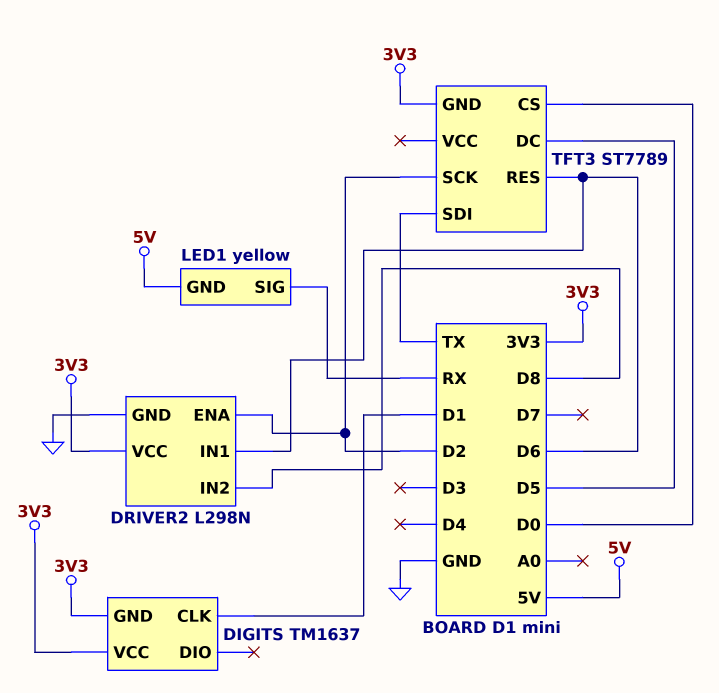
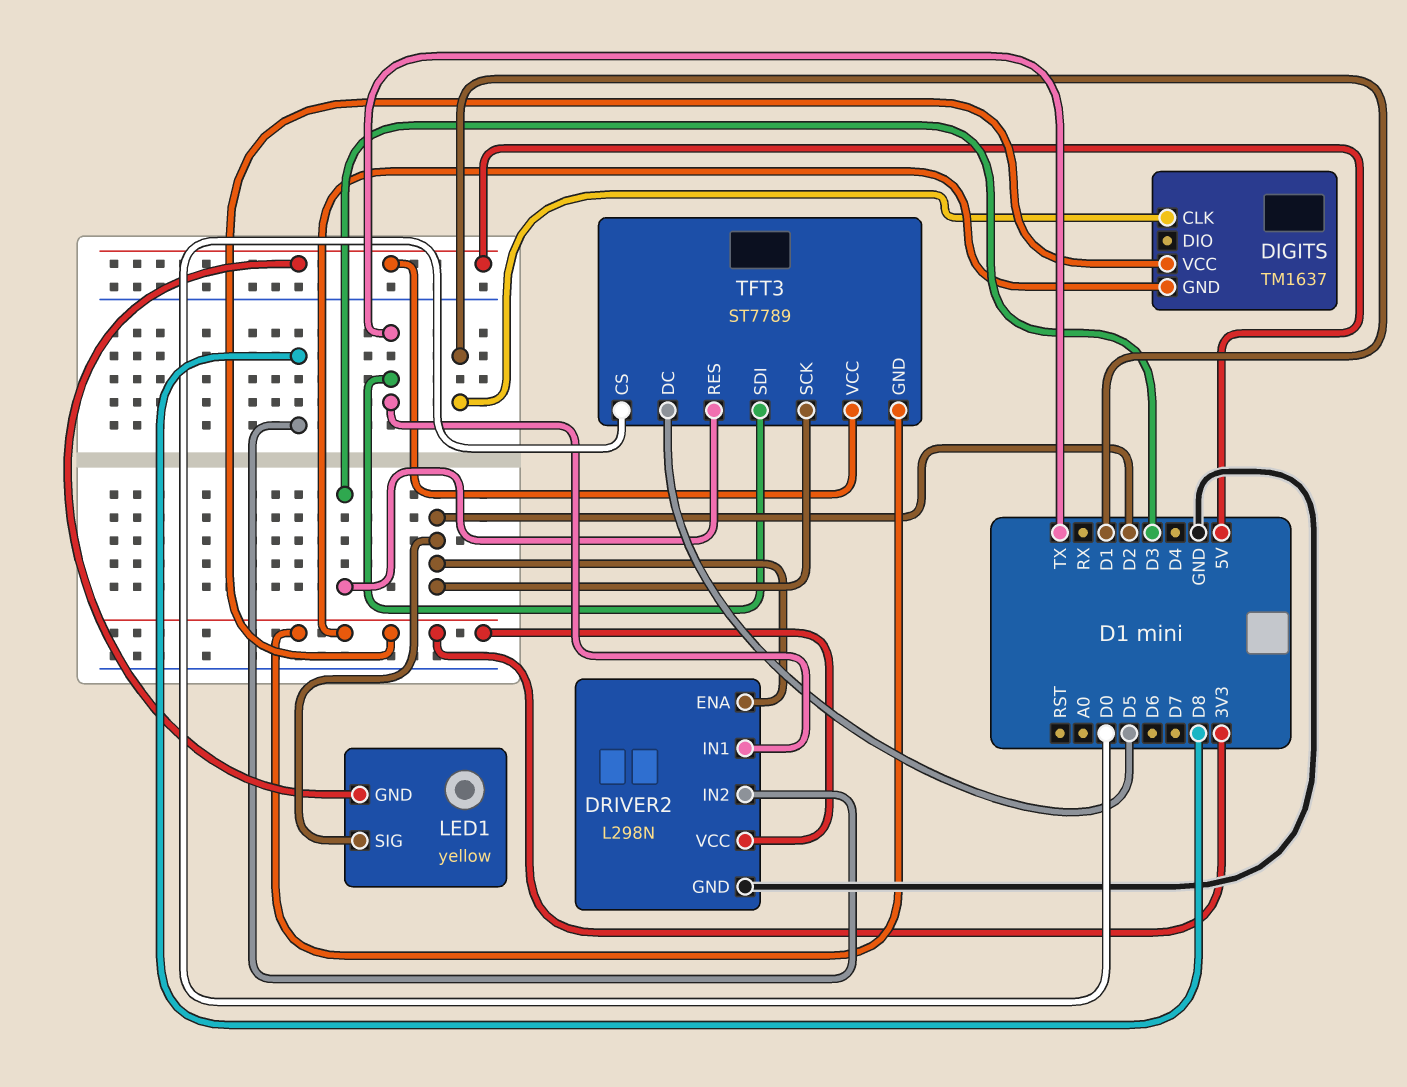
DRIVER2 pin IN1: D6 -> TX
LED1 pin SIG: RX -> D2
TFT3 pin RES: D6 -> D3
TFT3 pin VCC: none -> 5V

